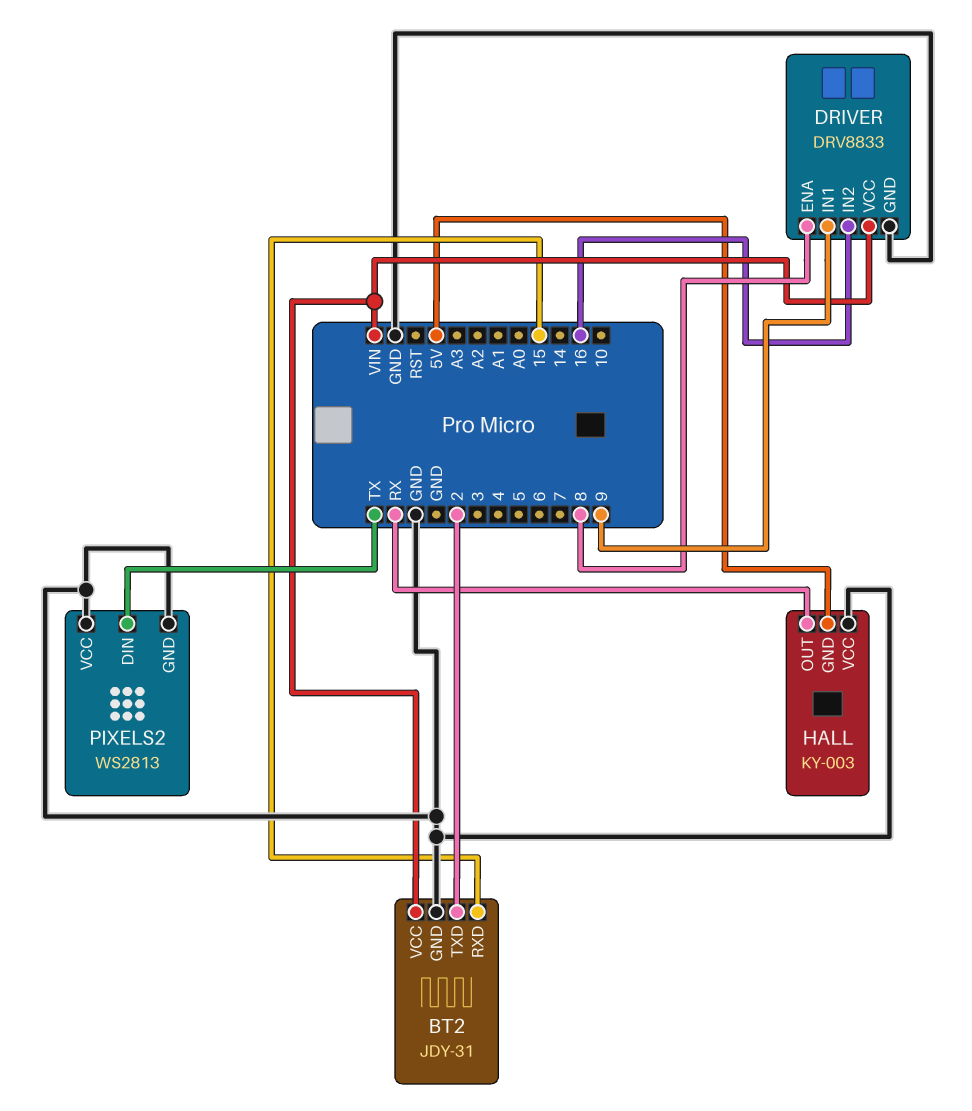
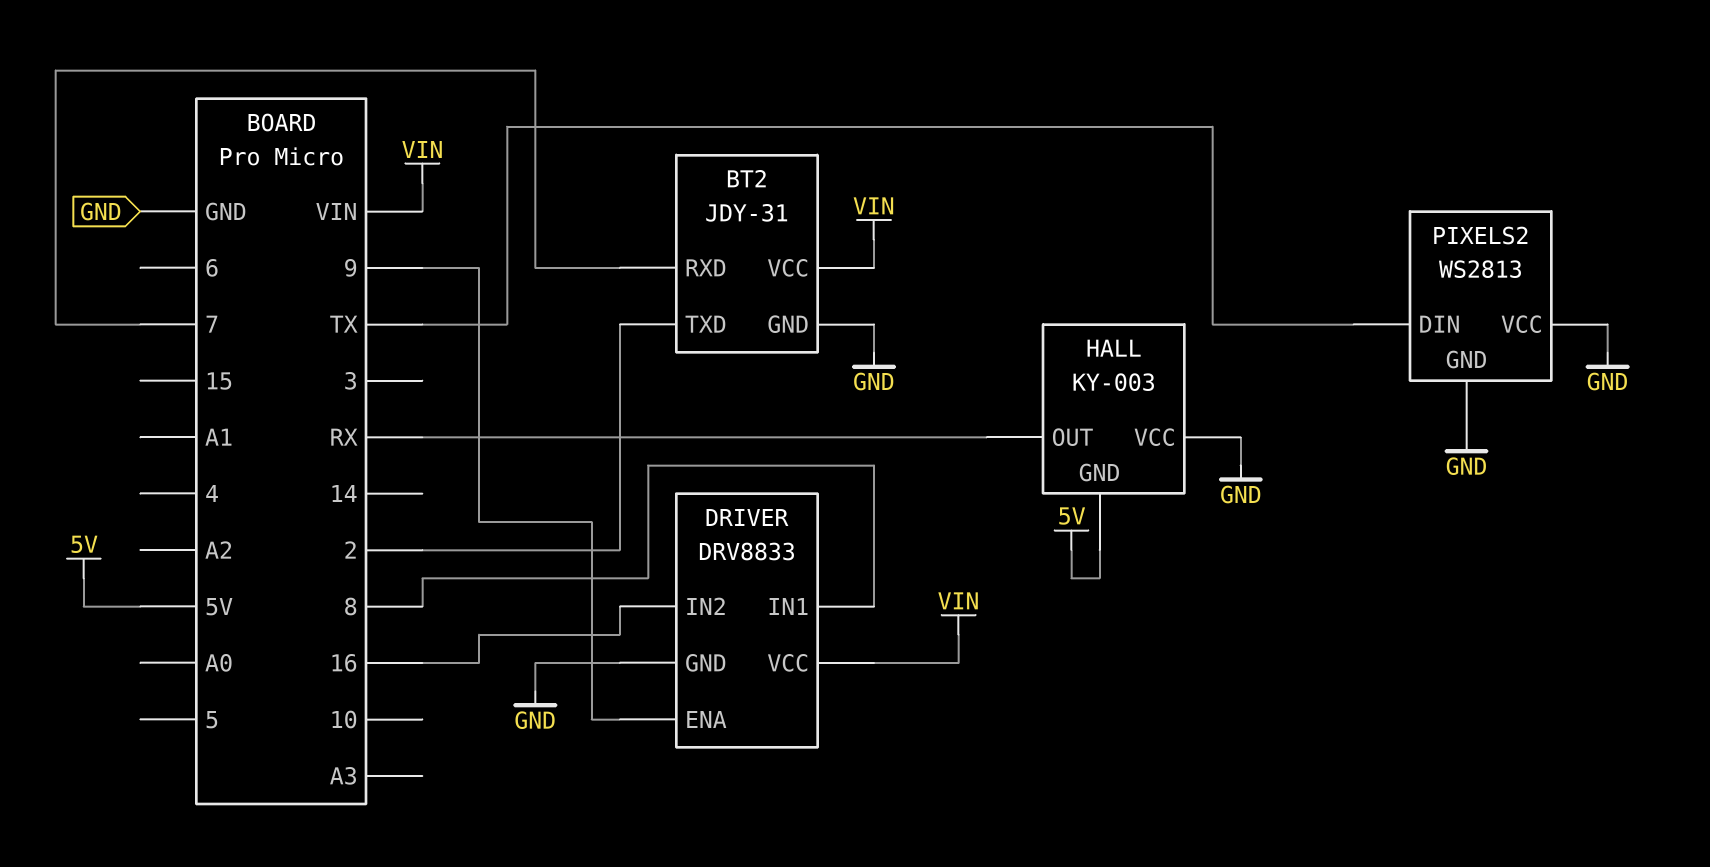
BT2 pin RXD: 15 -> 7
DRIVER pin ENA: 8 -> 9
DRIVER pin IN1: 9 -> 8

